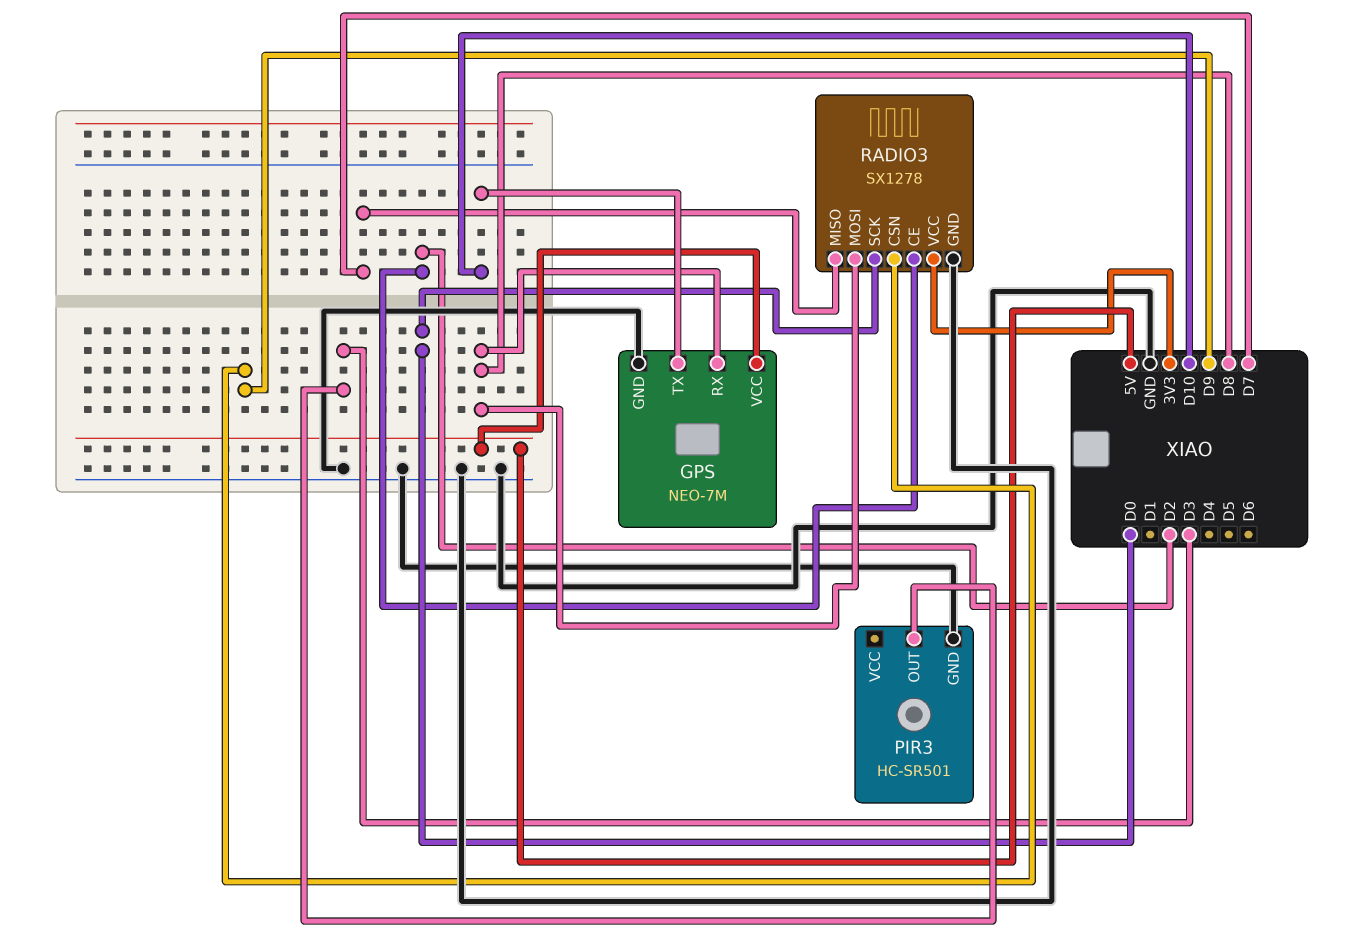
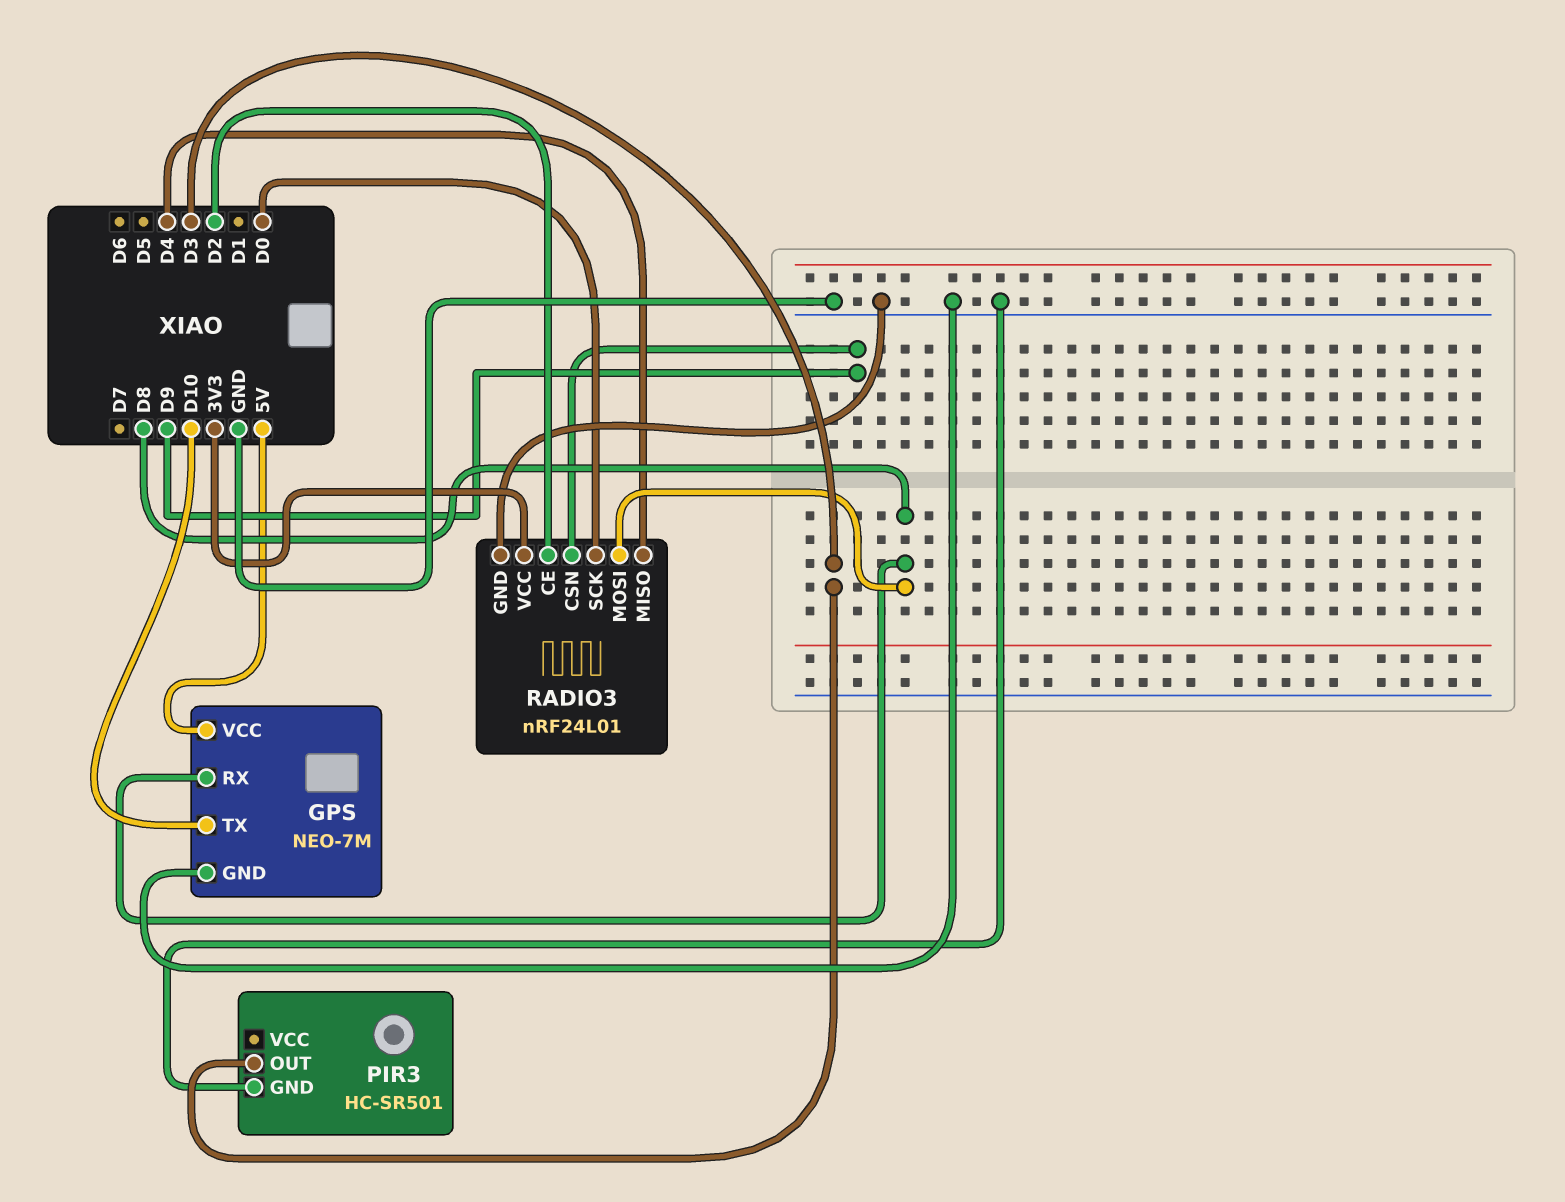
RADIO3: SX1278 -> nRF24L01
RADIO3 pin MISO: D7 -> D4

